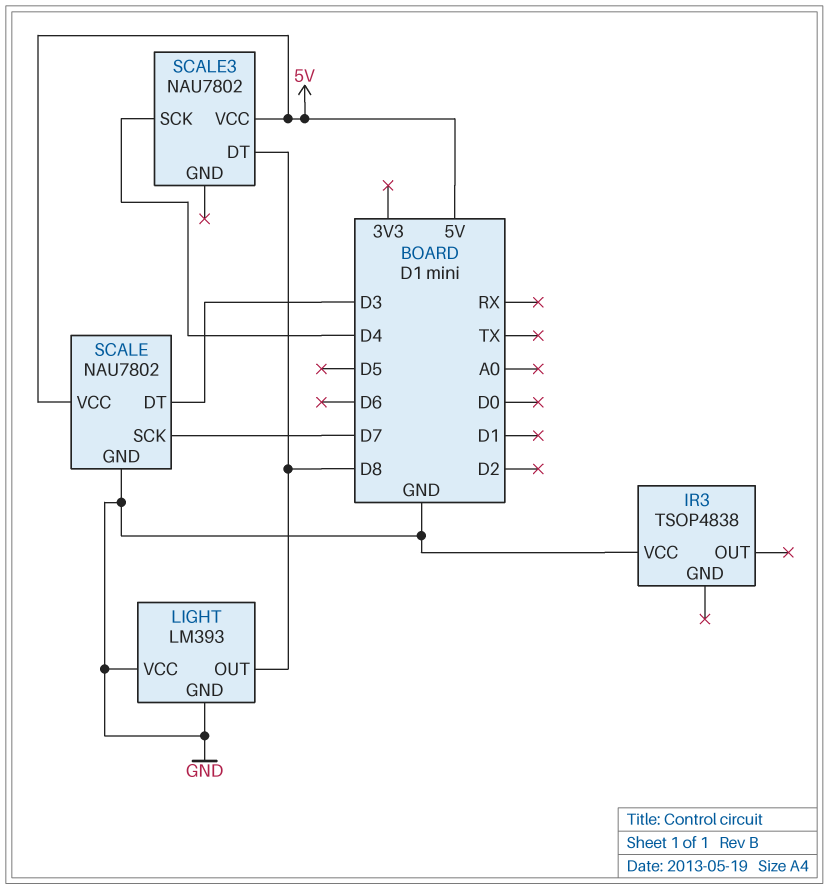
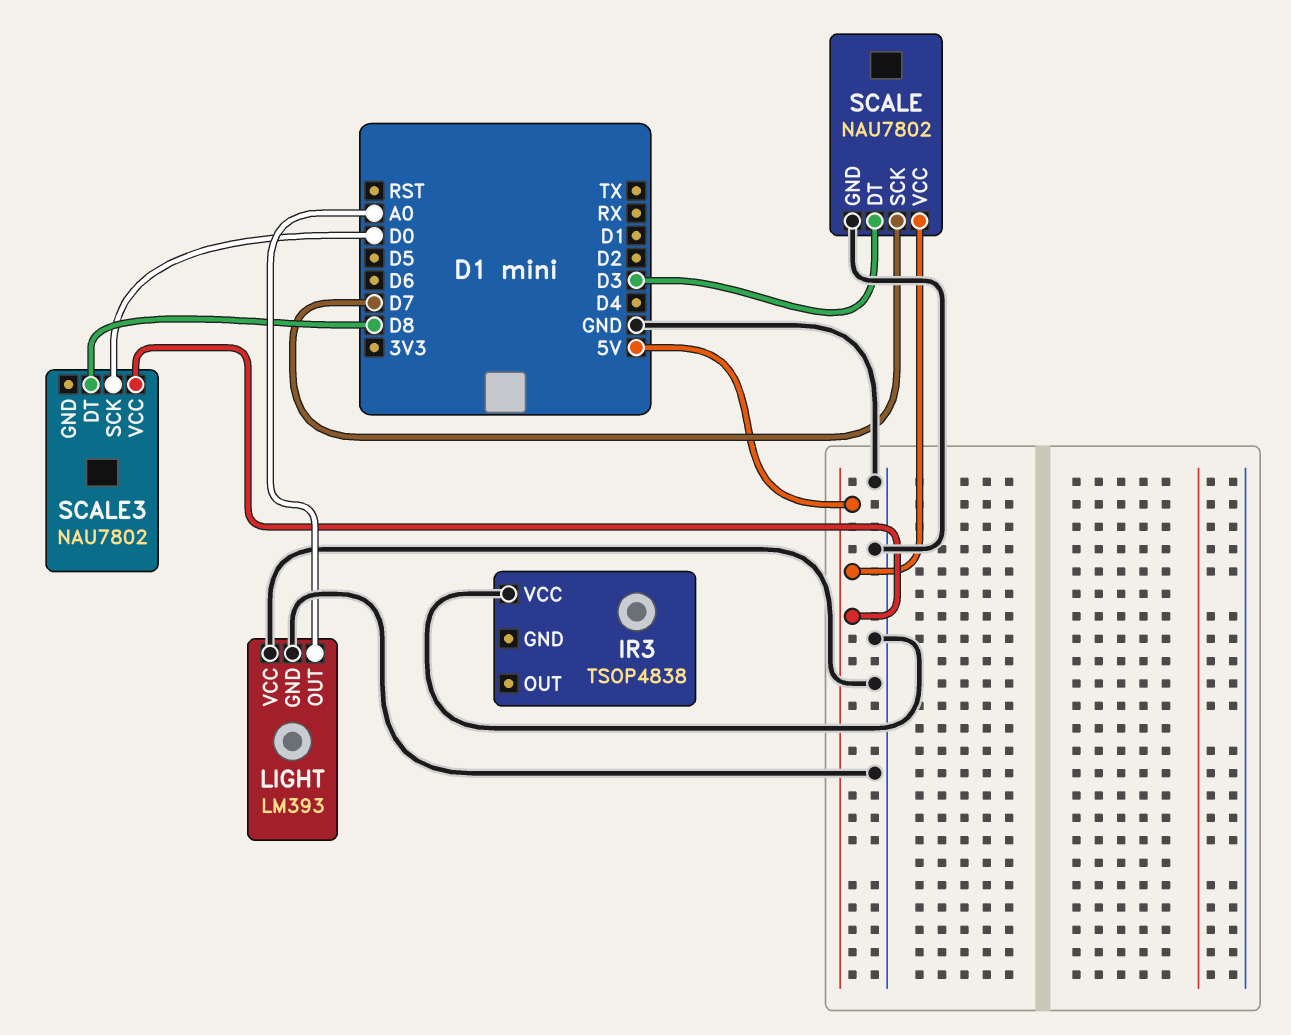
LIGHT pin OUT: D8 -> A0
SCALE3 pin SCK: D4 -> D0

